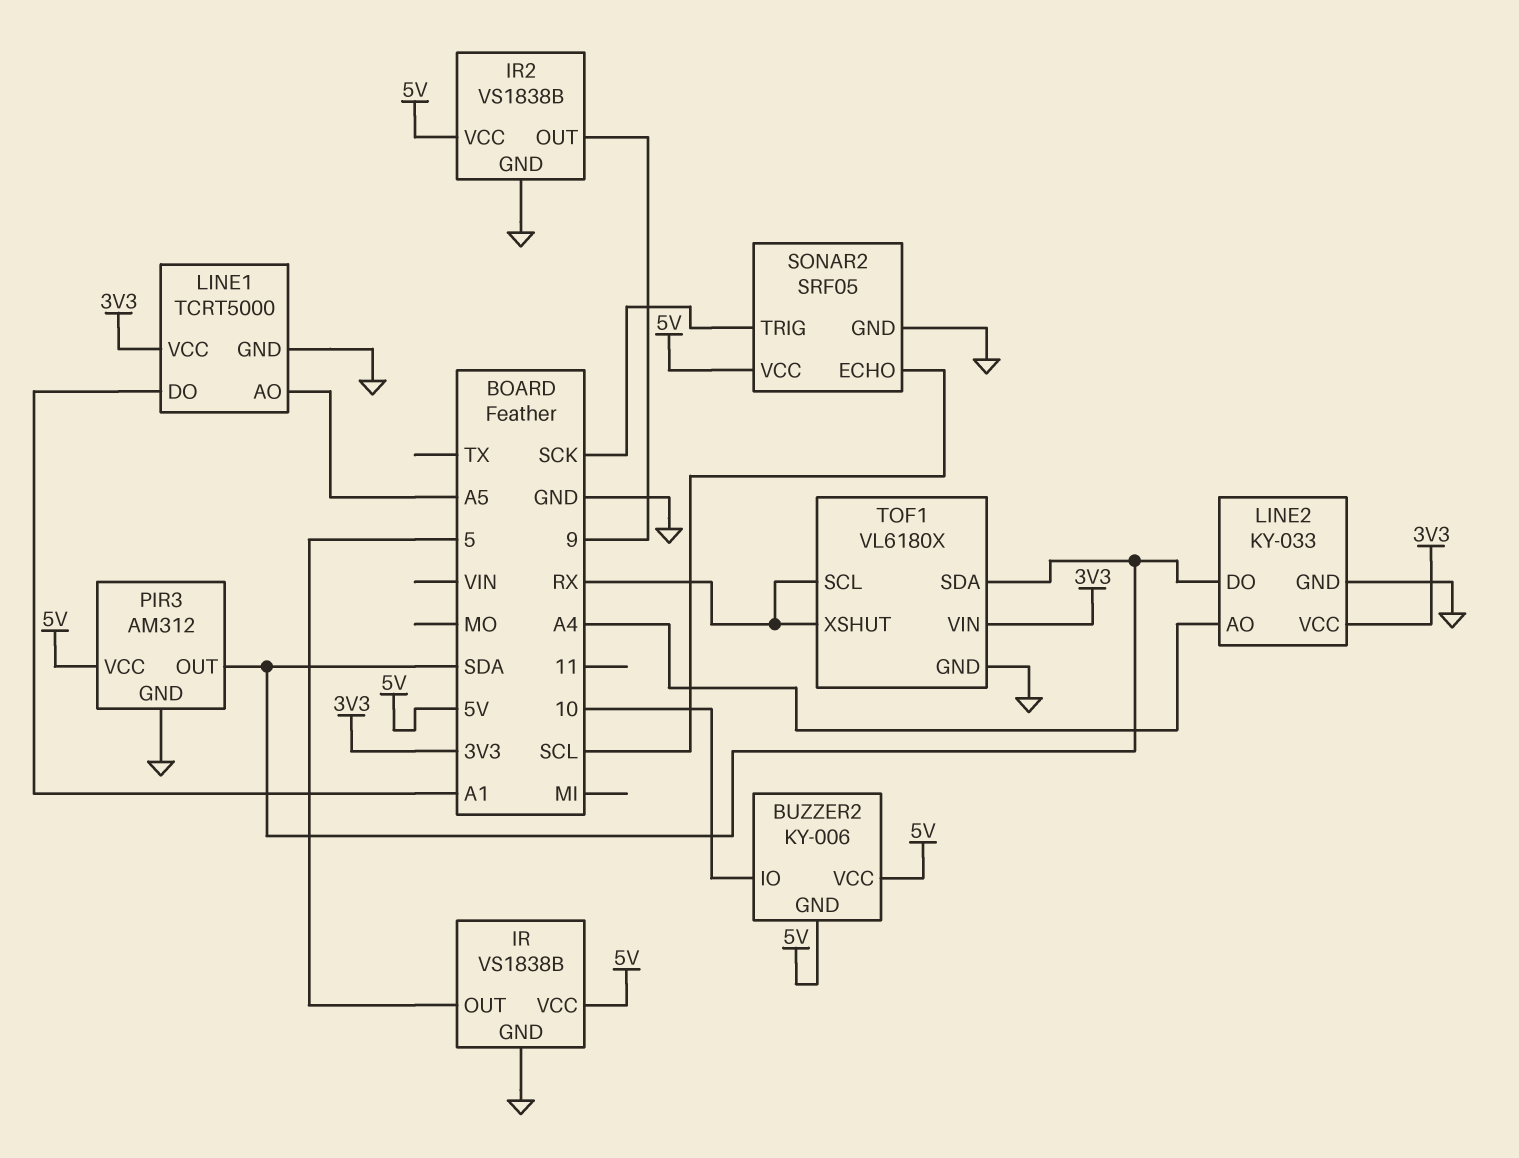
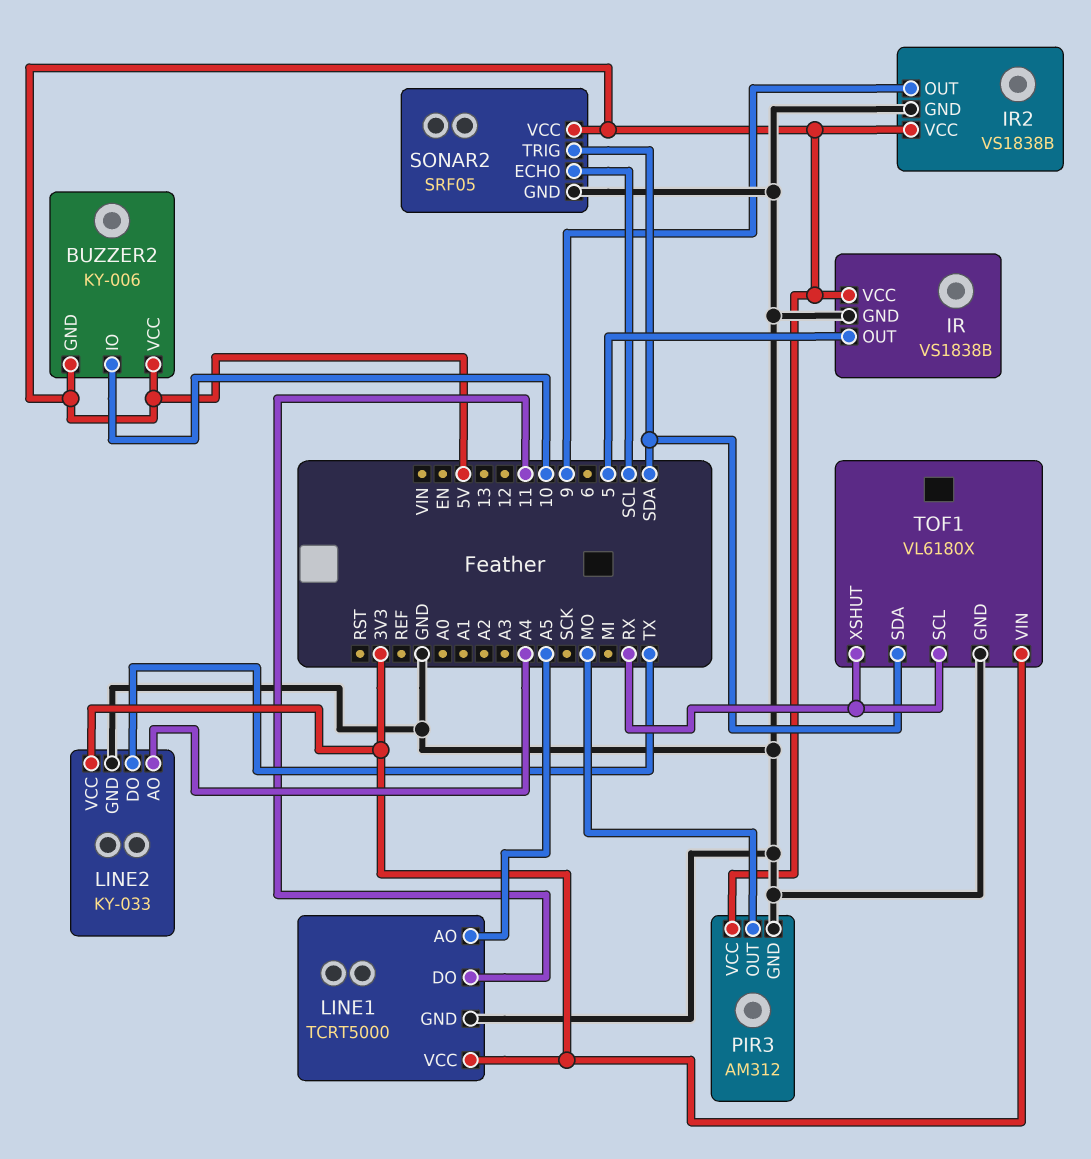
LINE1 pin DO: A1 -> 11
LINE2 pin DO: SDA -> TX
PIR3 pin OUT: SDA -> MO
SONAR2 pin TRIG: SCK -> SDA

